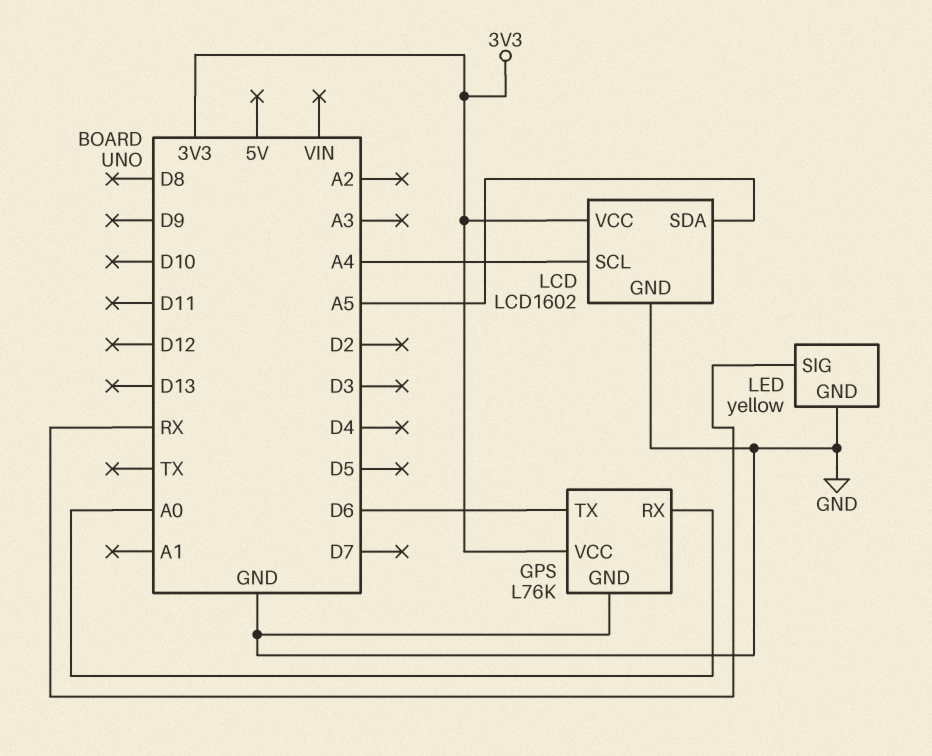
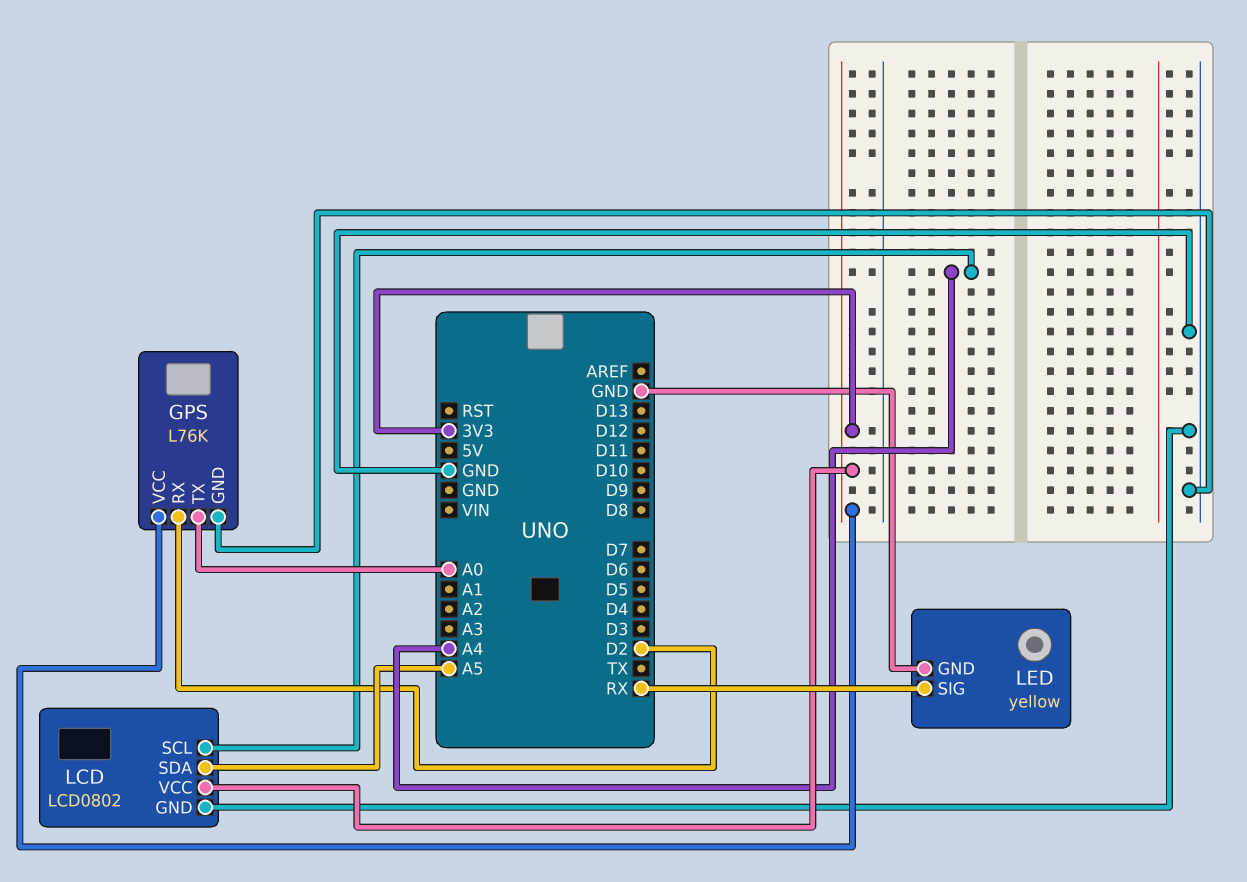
GPS pin RX: A0 -> D2
GPS pin TX: D6 -> A0
LCD: LCD1602 -> LCD0802

